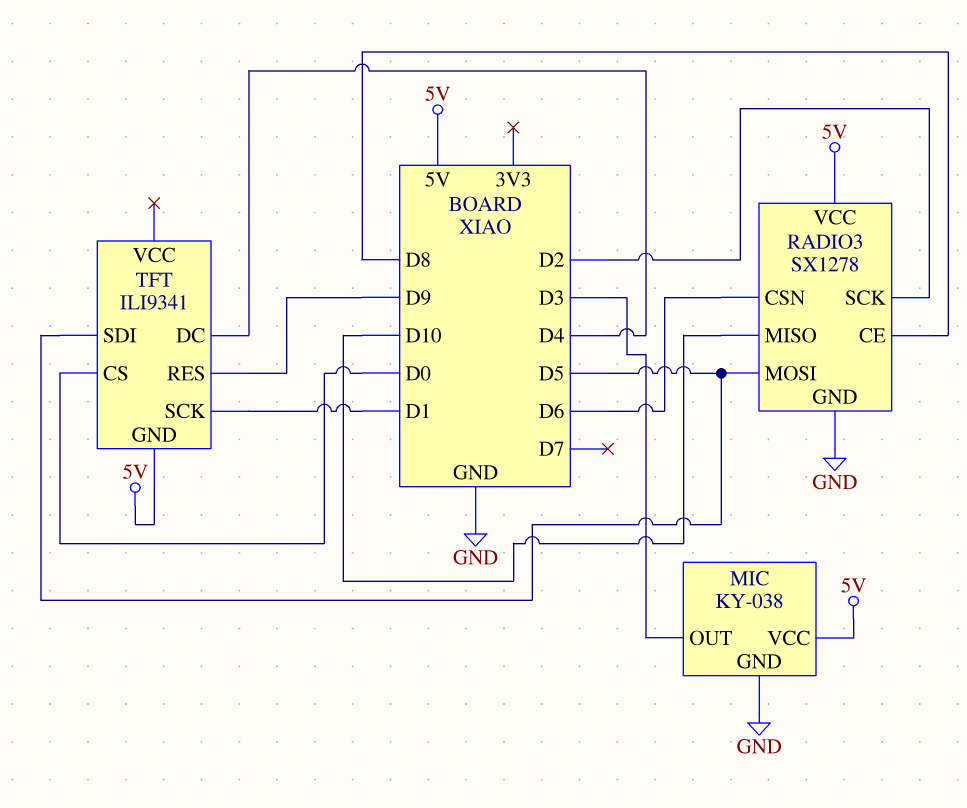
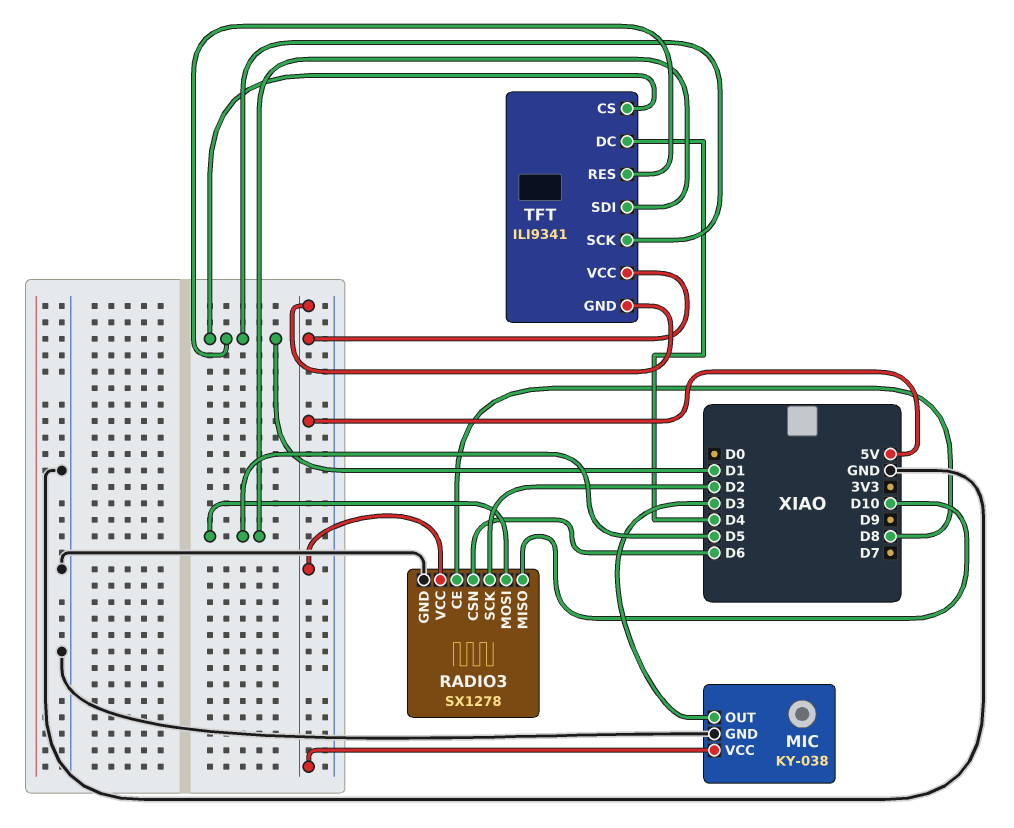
TFT pin CS: D0 -> D1
TFT pin RES: D9 -> D1
TFT pin VCC: none -> 5V

